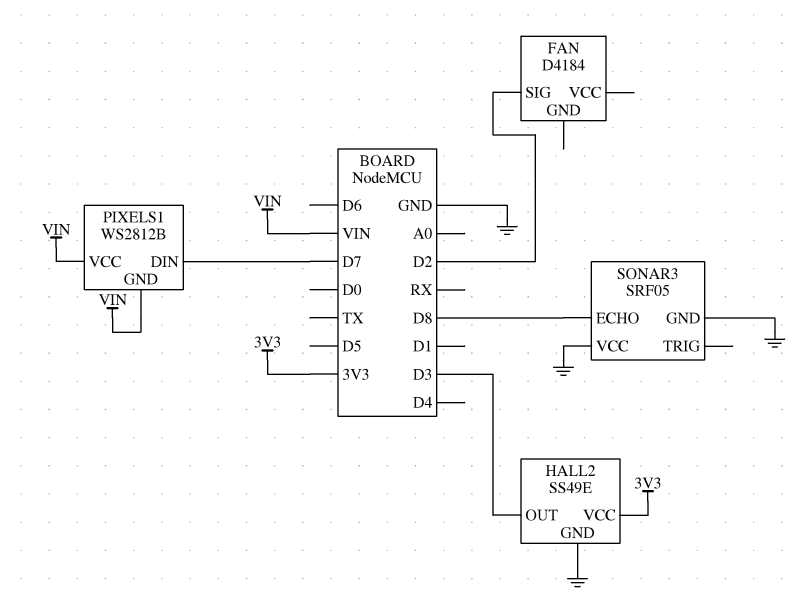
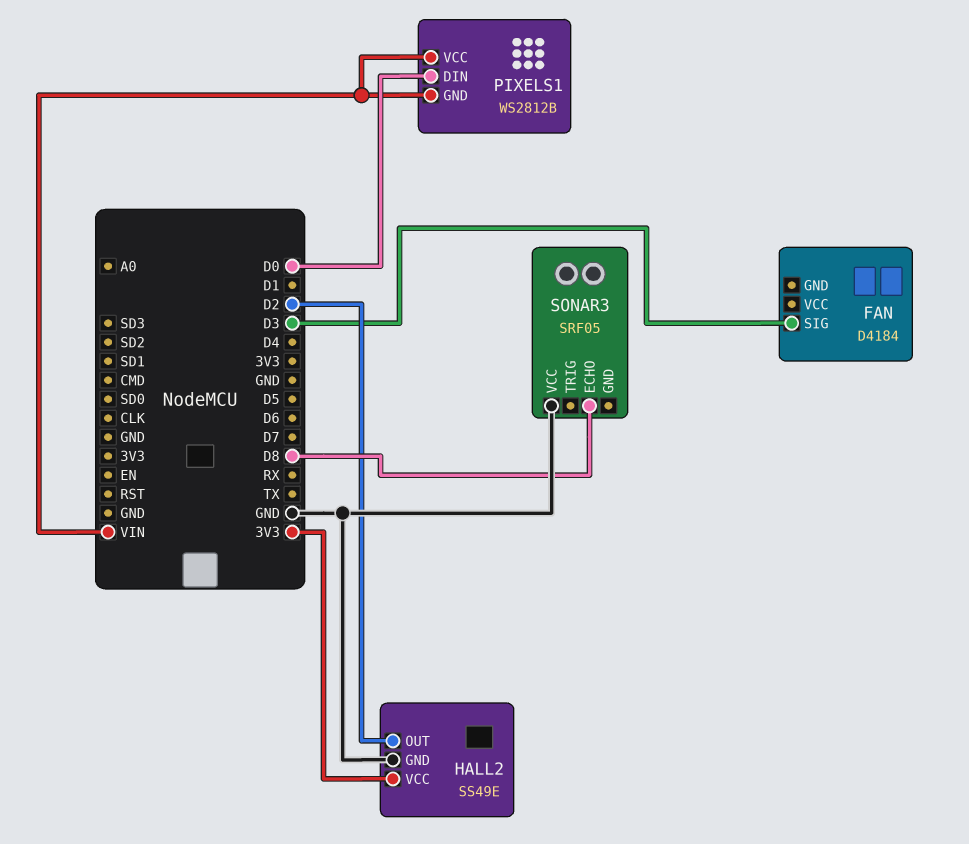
FAN pin SIG: D2 -> D3
HALL2 pin OUT: D3 -> D2
PIXELS1 pin DIN: D7 -> D0
SONAR3 pin GND: GND -> none

